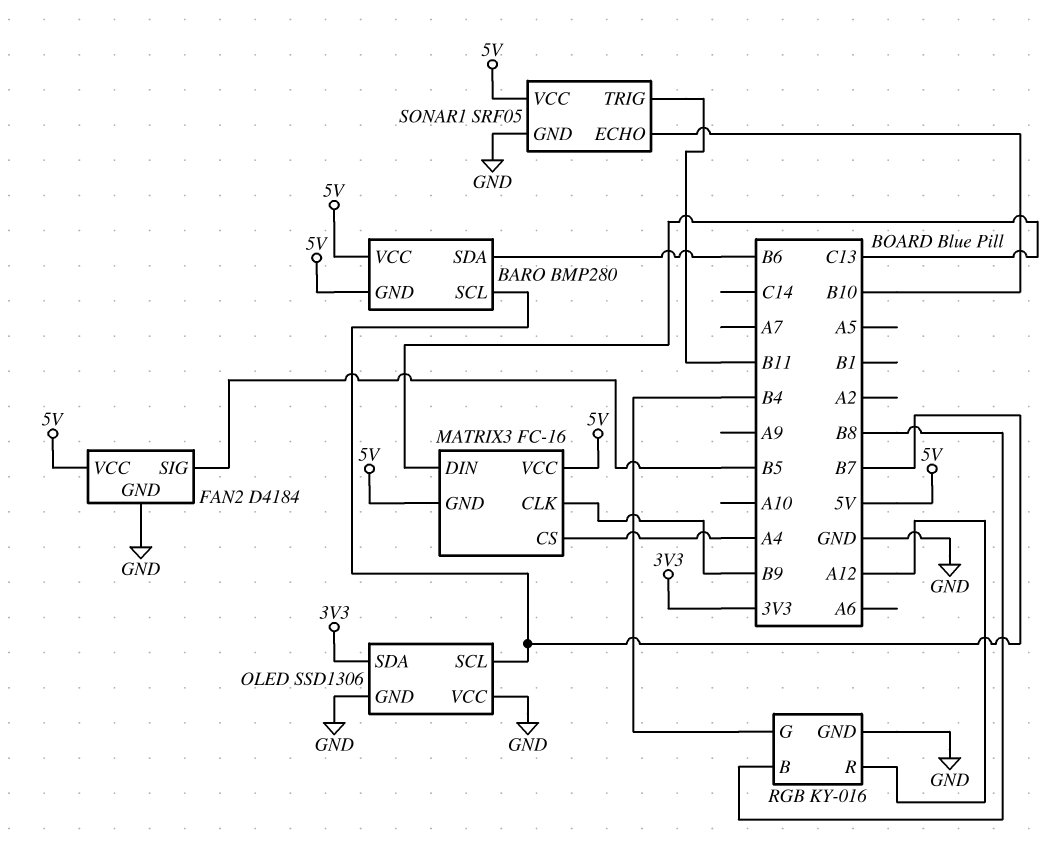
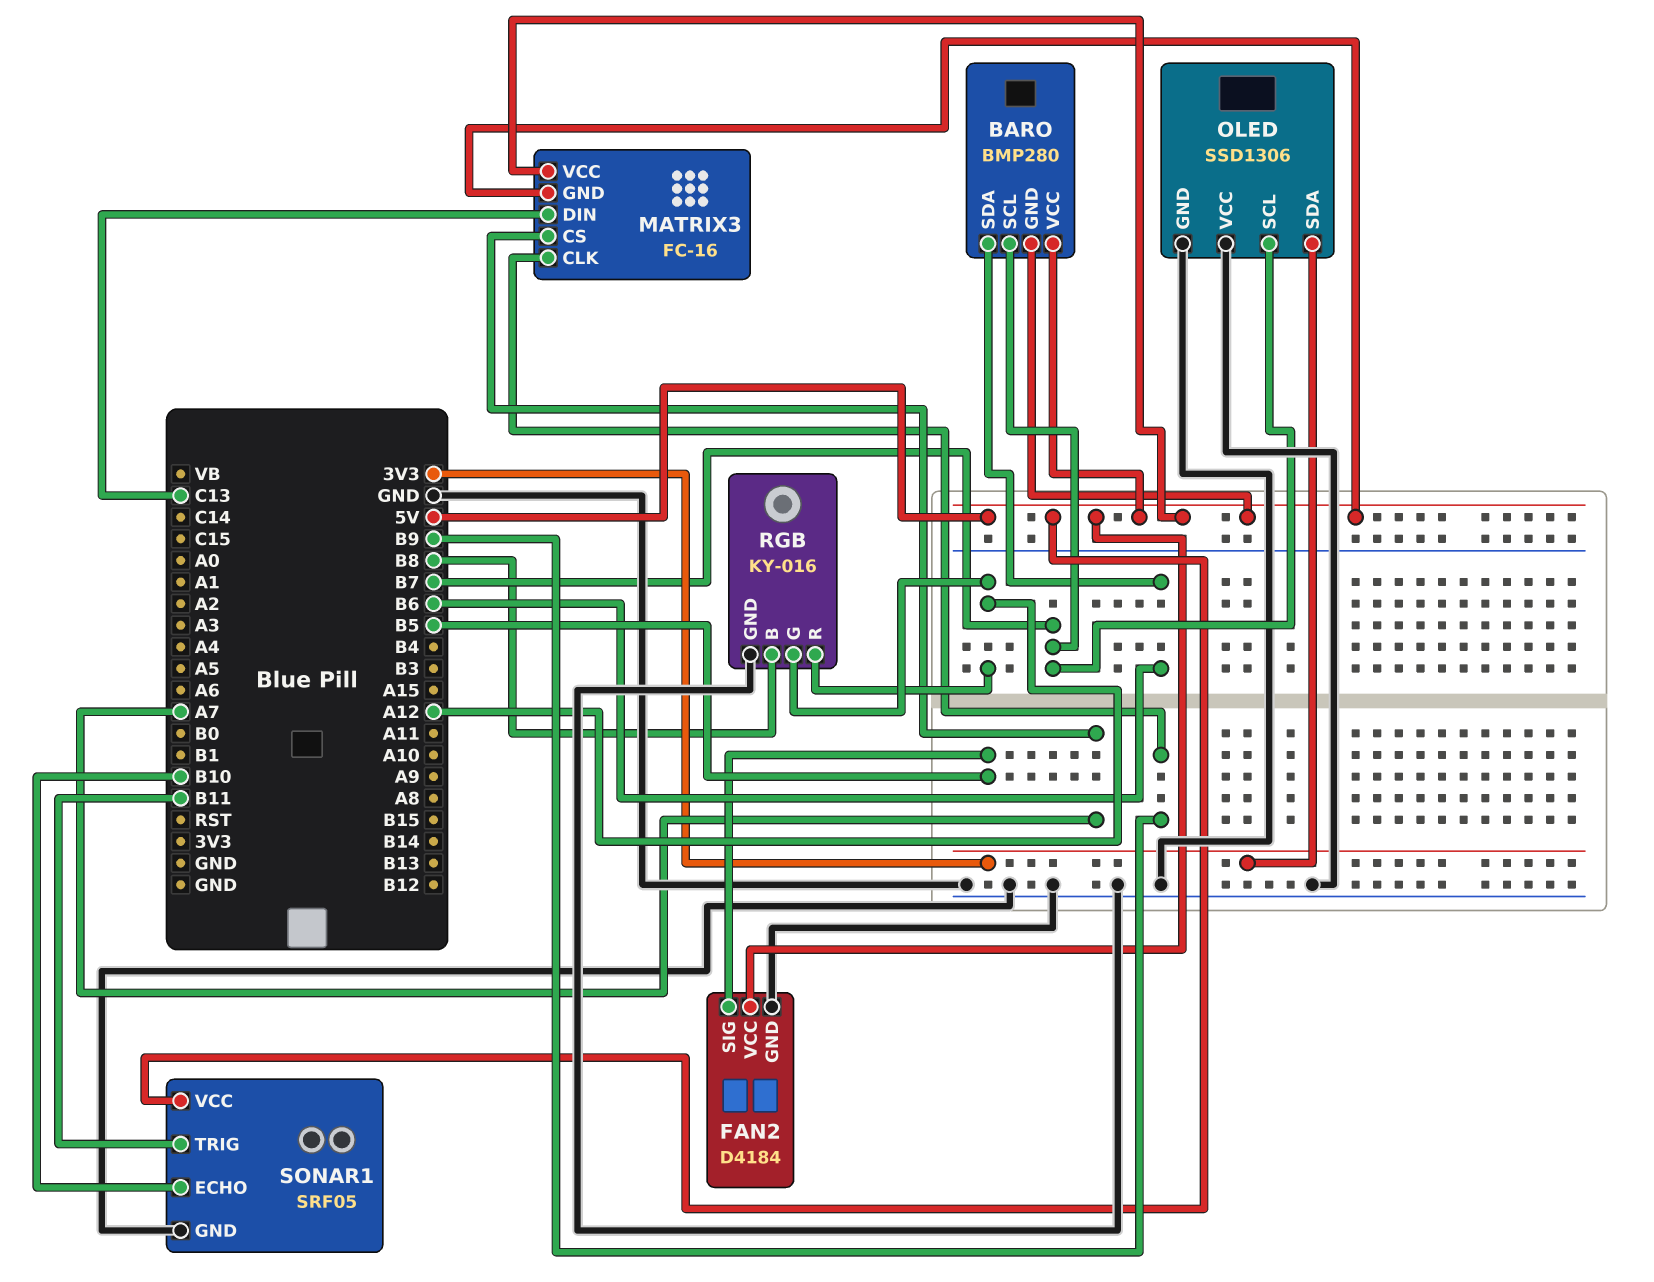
MATRIX3 pin CS: A4 -> A7
RGB pin G: B4 -> A12

